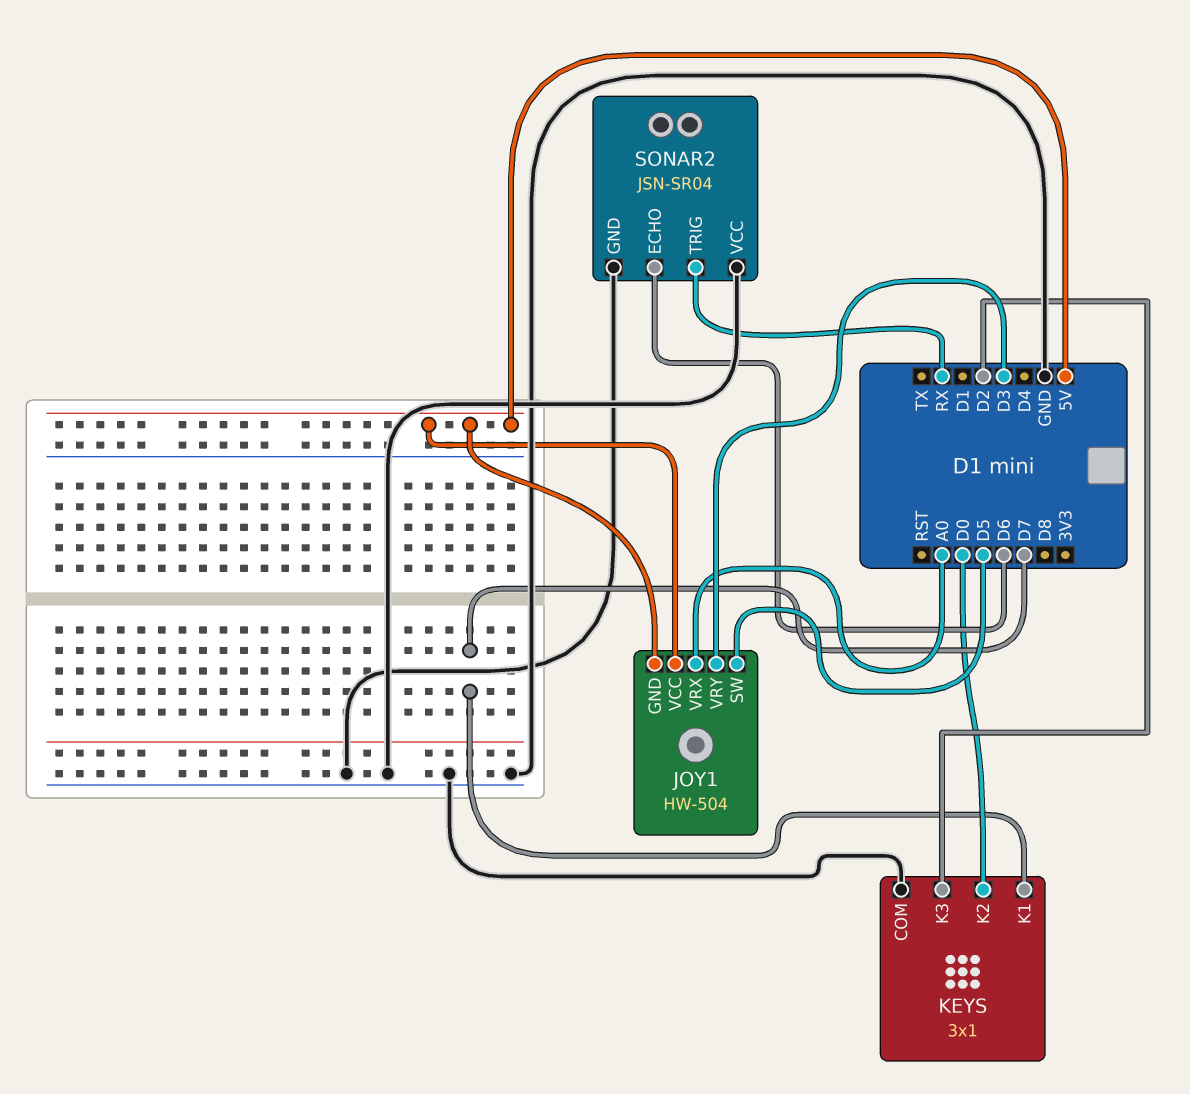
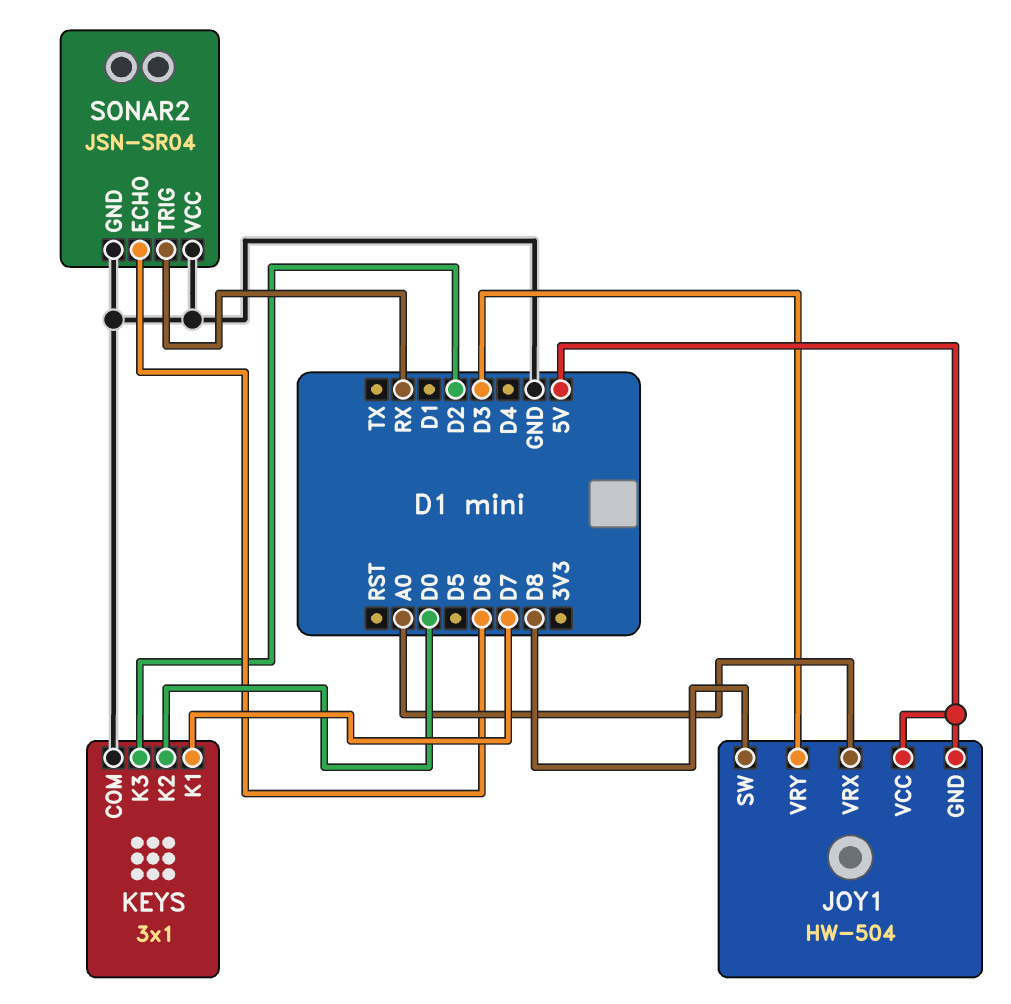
JOY1 pin SW: D5 -> D8

